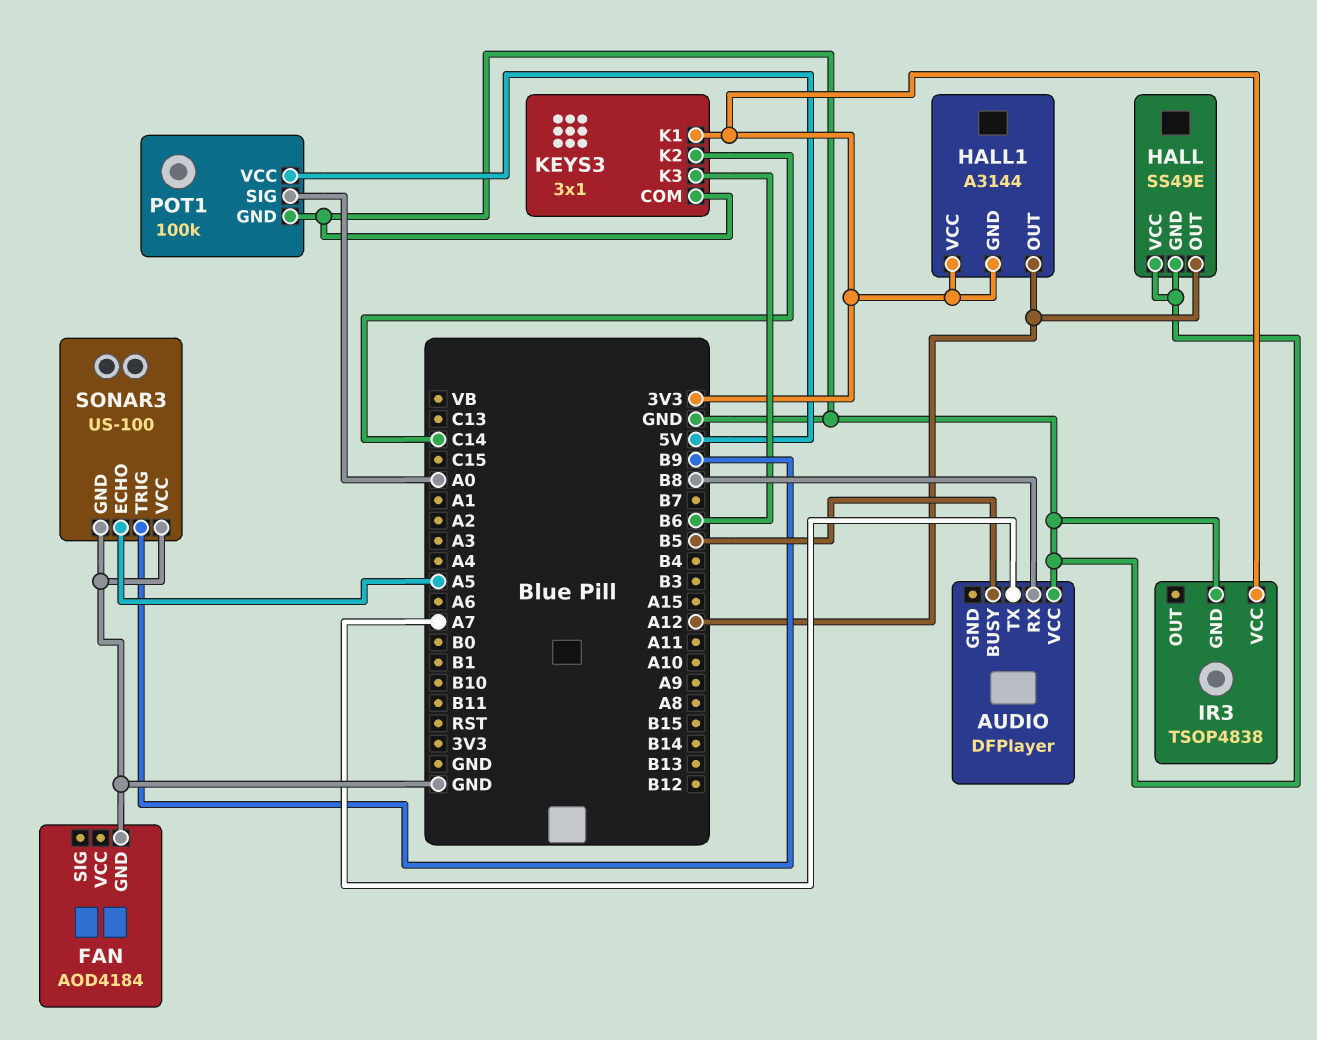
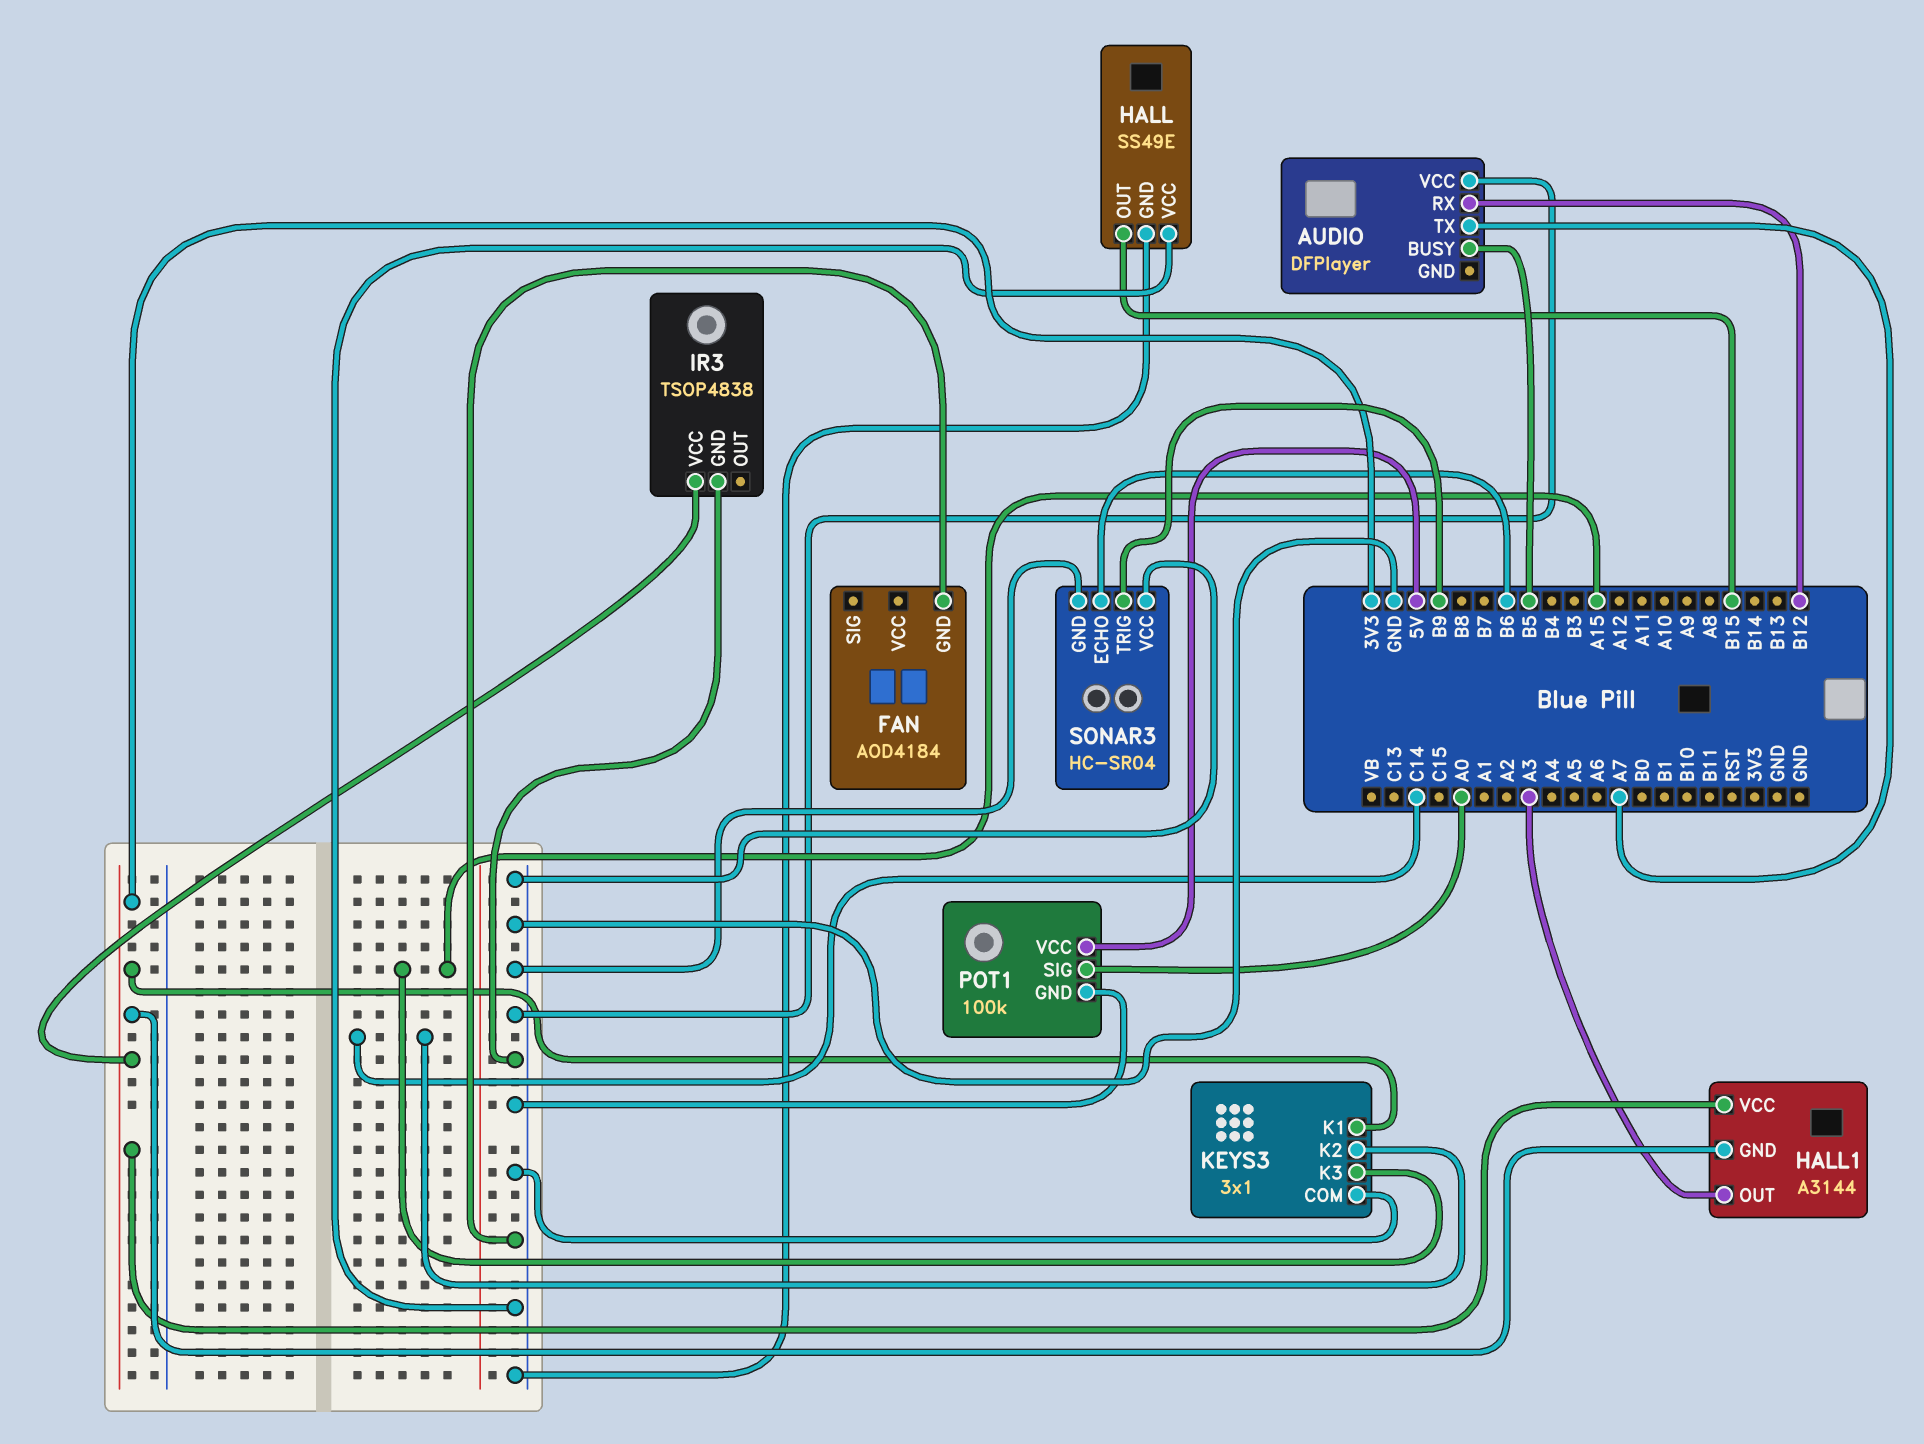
AUDIO pin RX: B8 -> B12
HALL pin OUT: A12 -> B15
HALL1 pin OUT: A12 -> A3
KEYS3 pin K3: B6 -> A15
SONAR3: US-100 -> HC-SR04
SONAR3 pin ECHO: A5 -> B6

